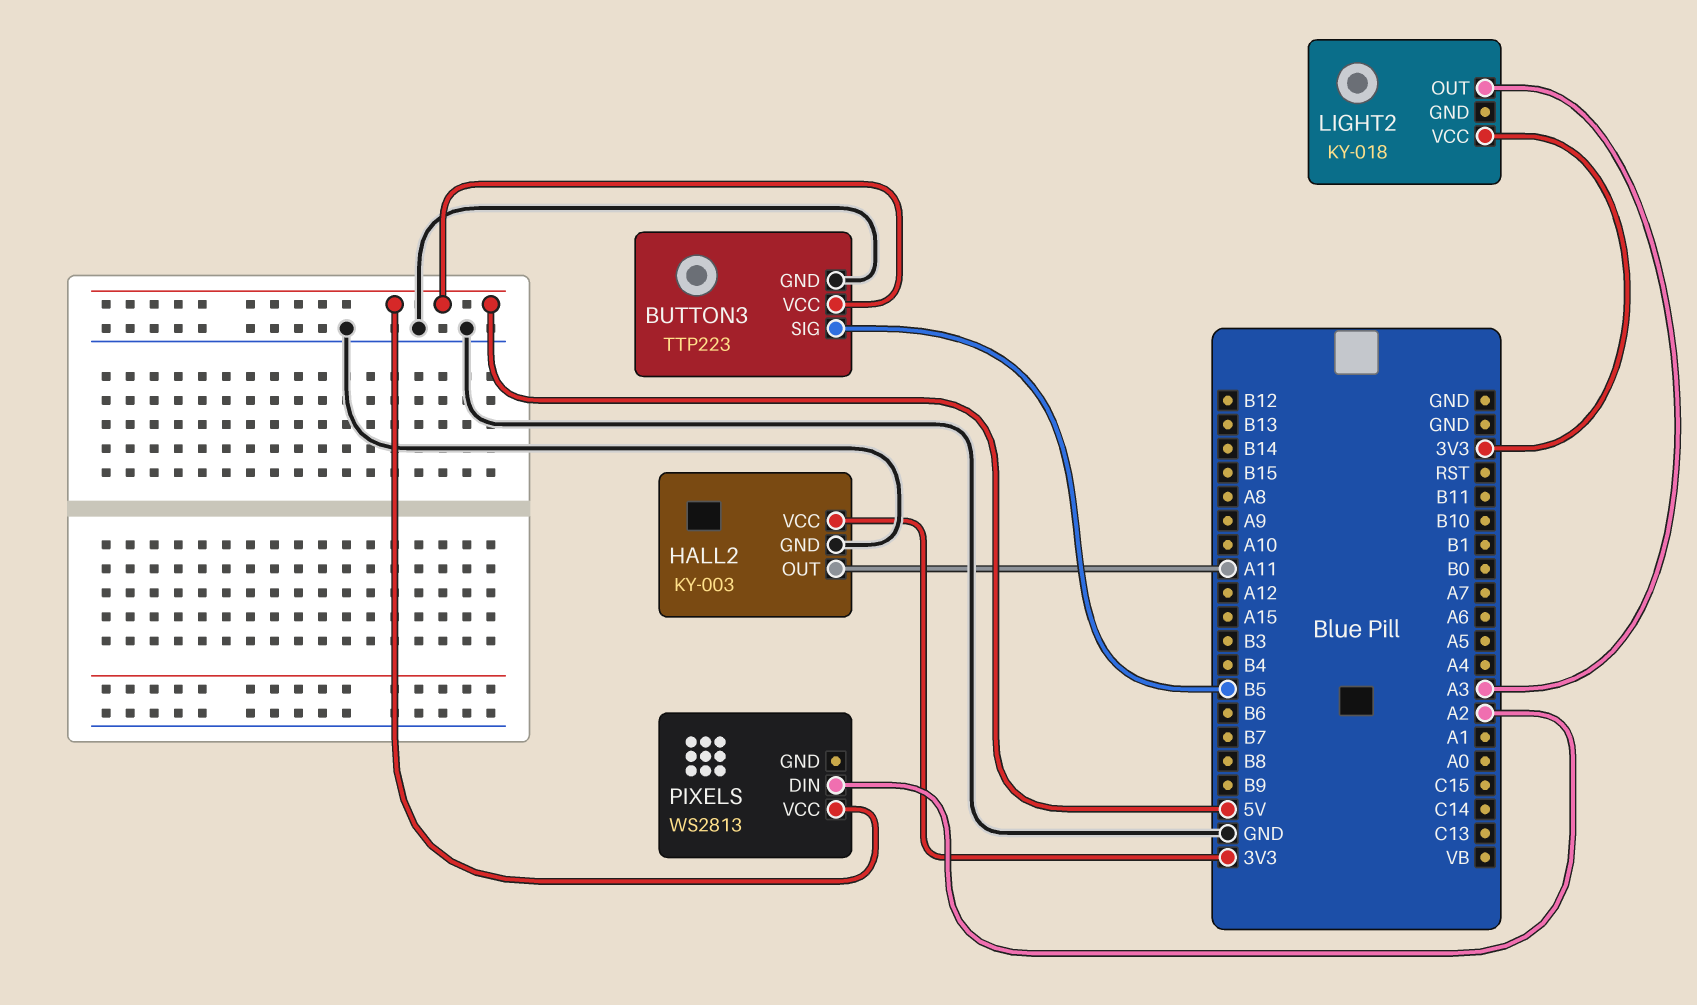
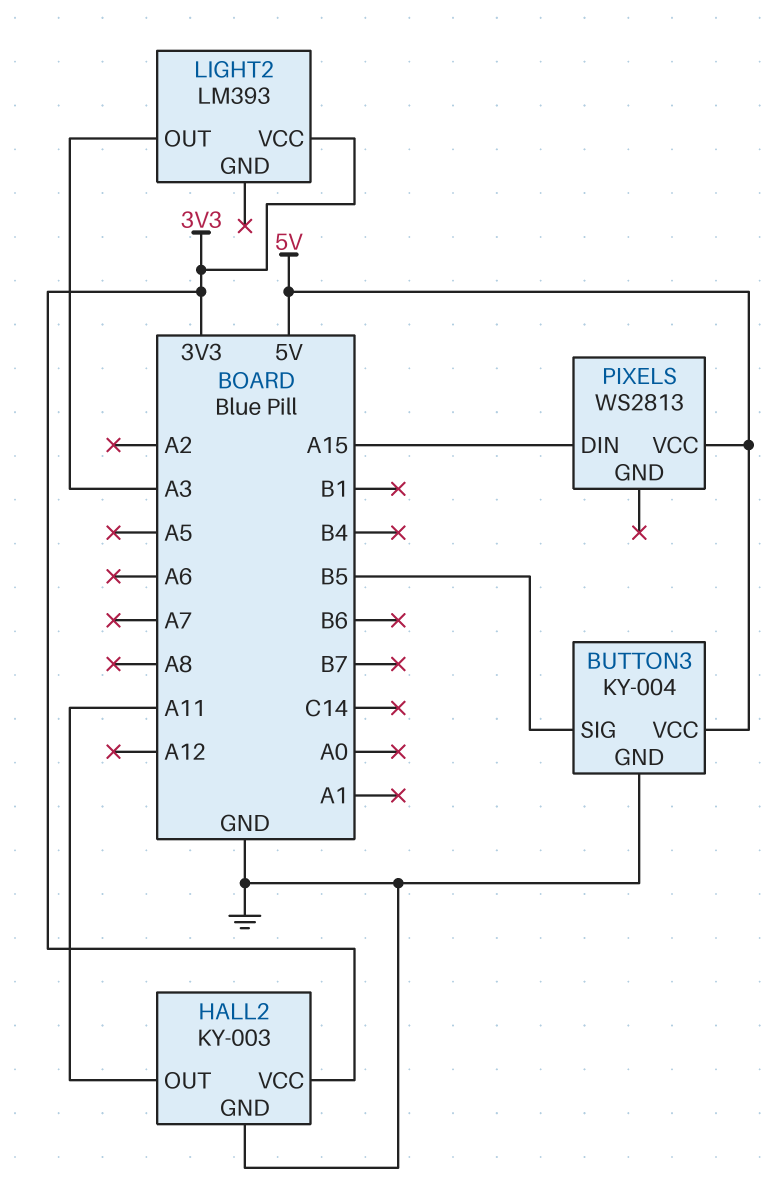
BUTTON3: TTP223 -> KY-004
LIGHT2: KY-018 -> LM393
PIXELS pin DIN: A2 -> A15

